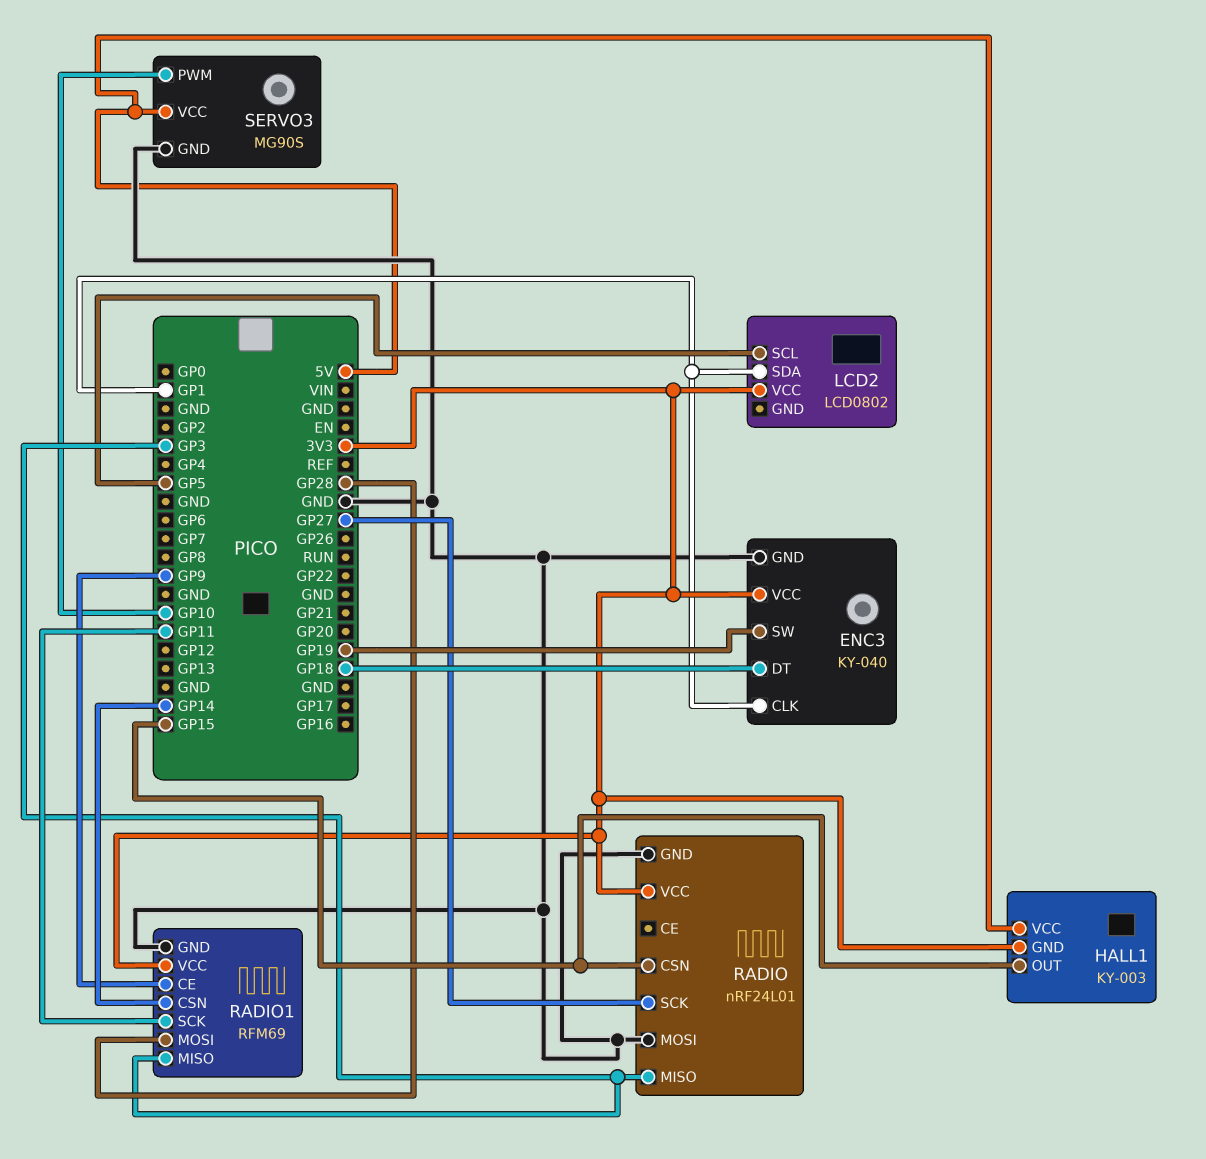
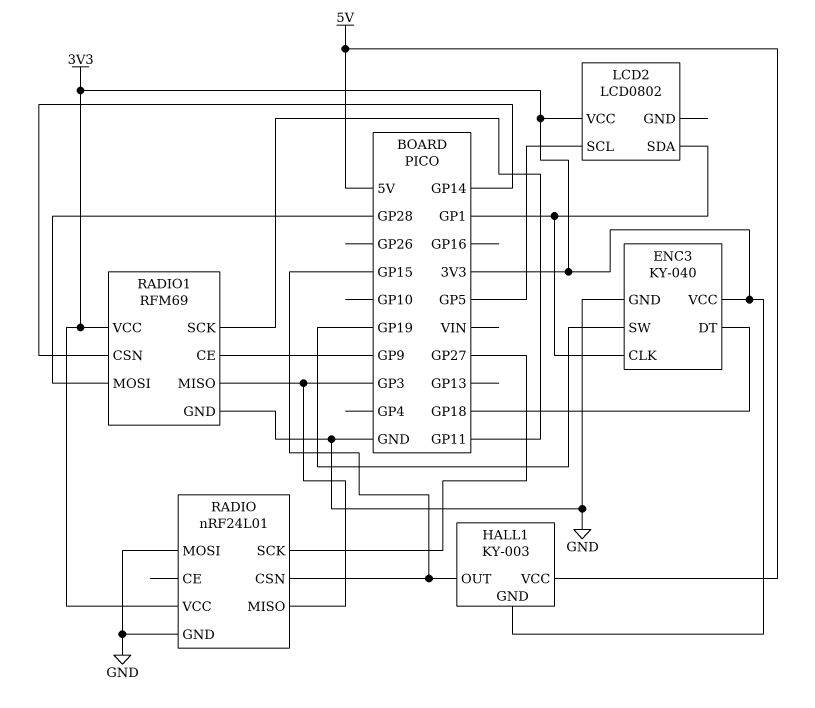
SERVO3: MG90S -> none
SERVO3 pin GND: GND -> none
SERVO3 pin PWM: GP10 -> none
SERVO3 pin VCC: 5V -> none

